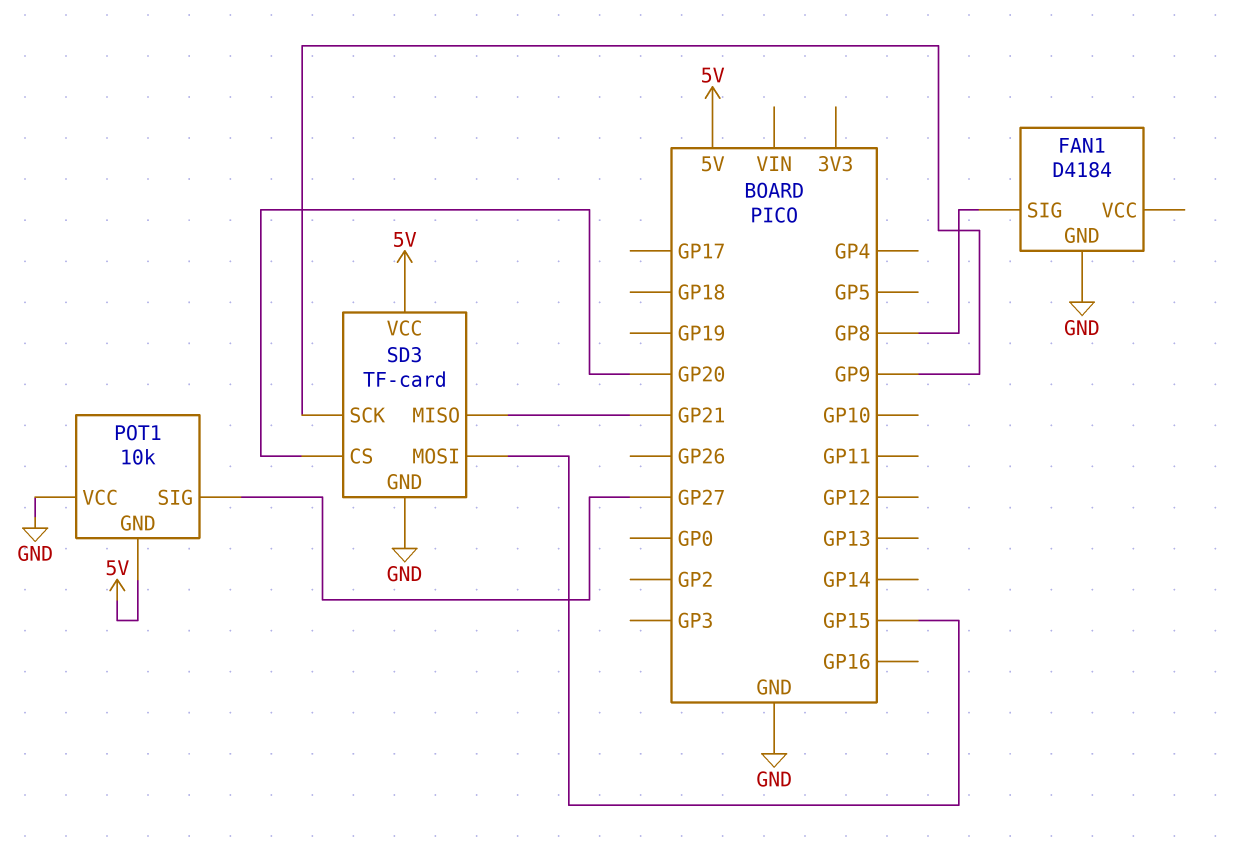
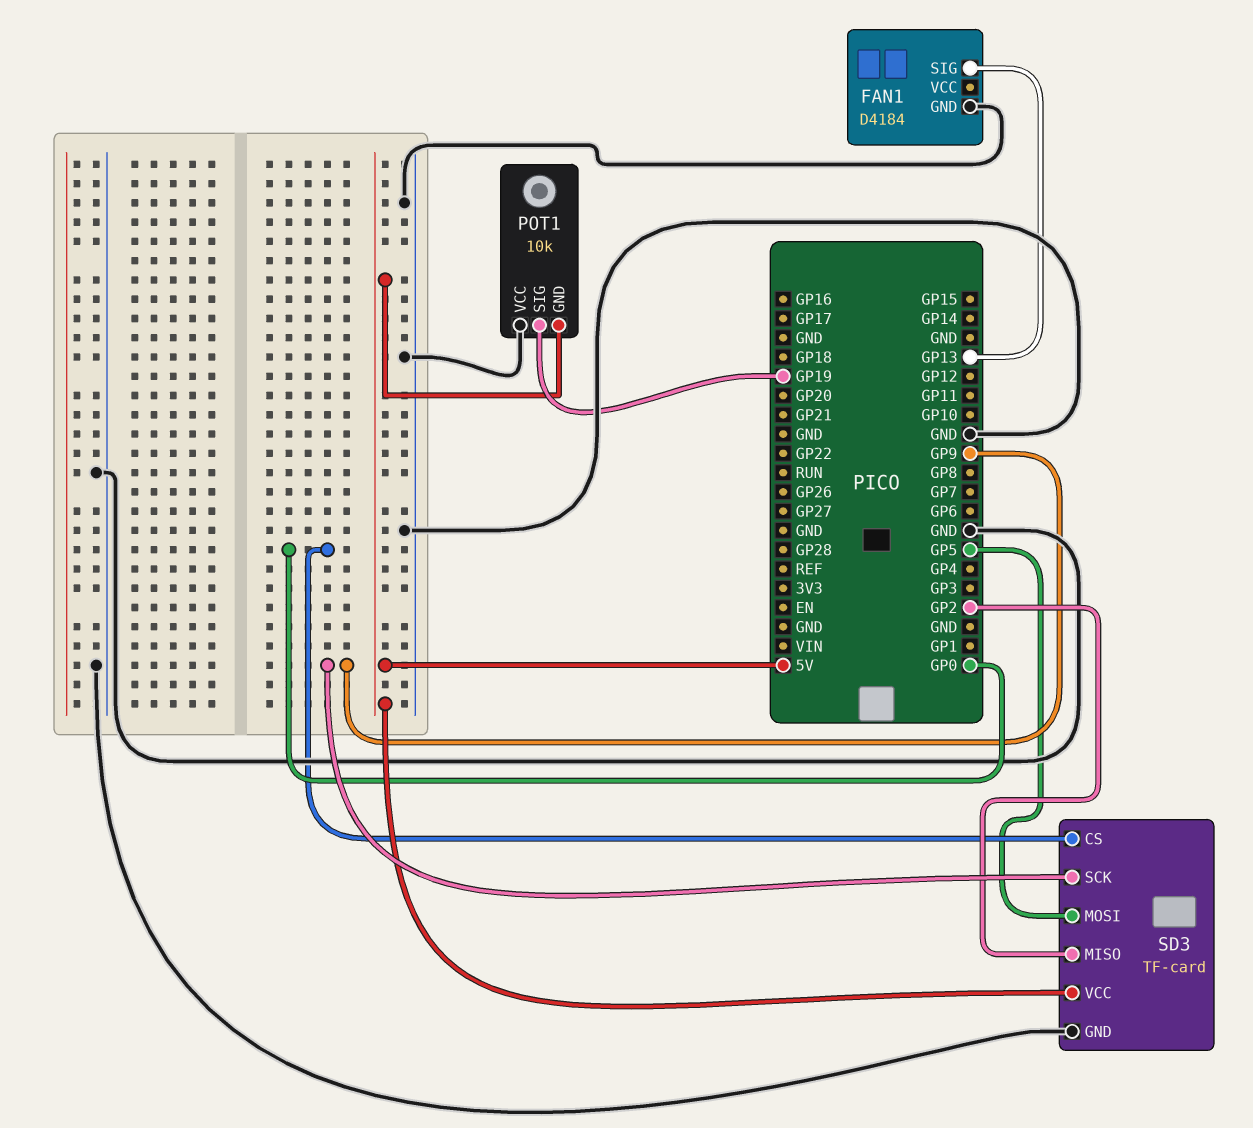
FAN1 pin SIG: GP8 -> GP13
POT1 pin SIG: GP27 -> GP19
SD3 pin CS: GP20 -> GP0
SD3 pin MISO: GP21 -> GP2
SD3 pin MOSI: GP15 -> GP5

